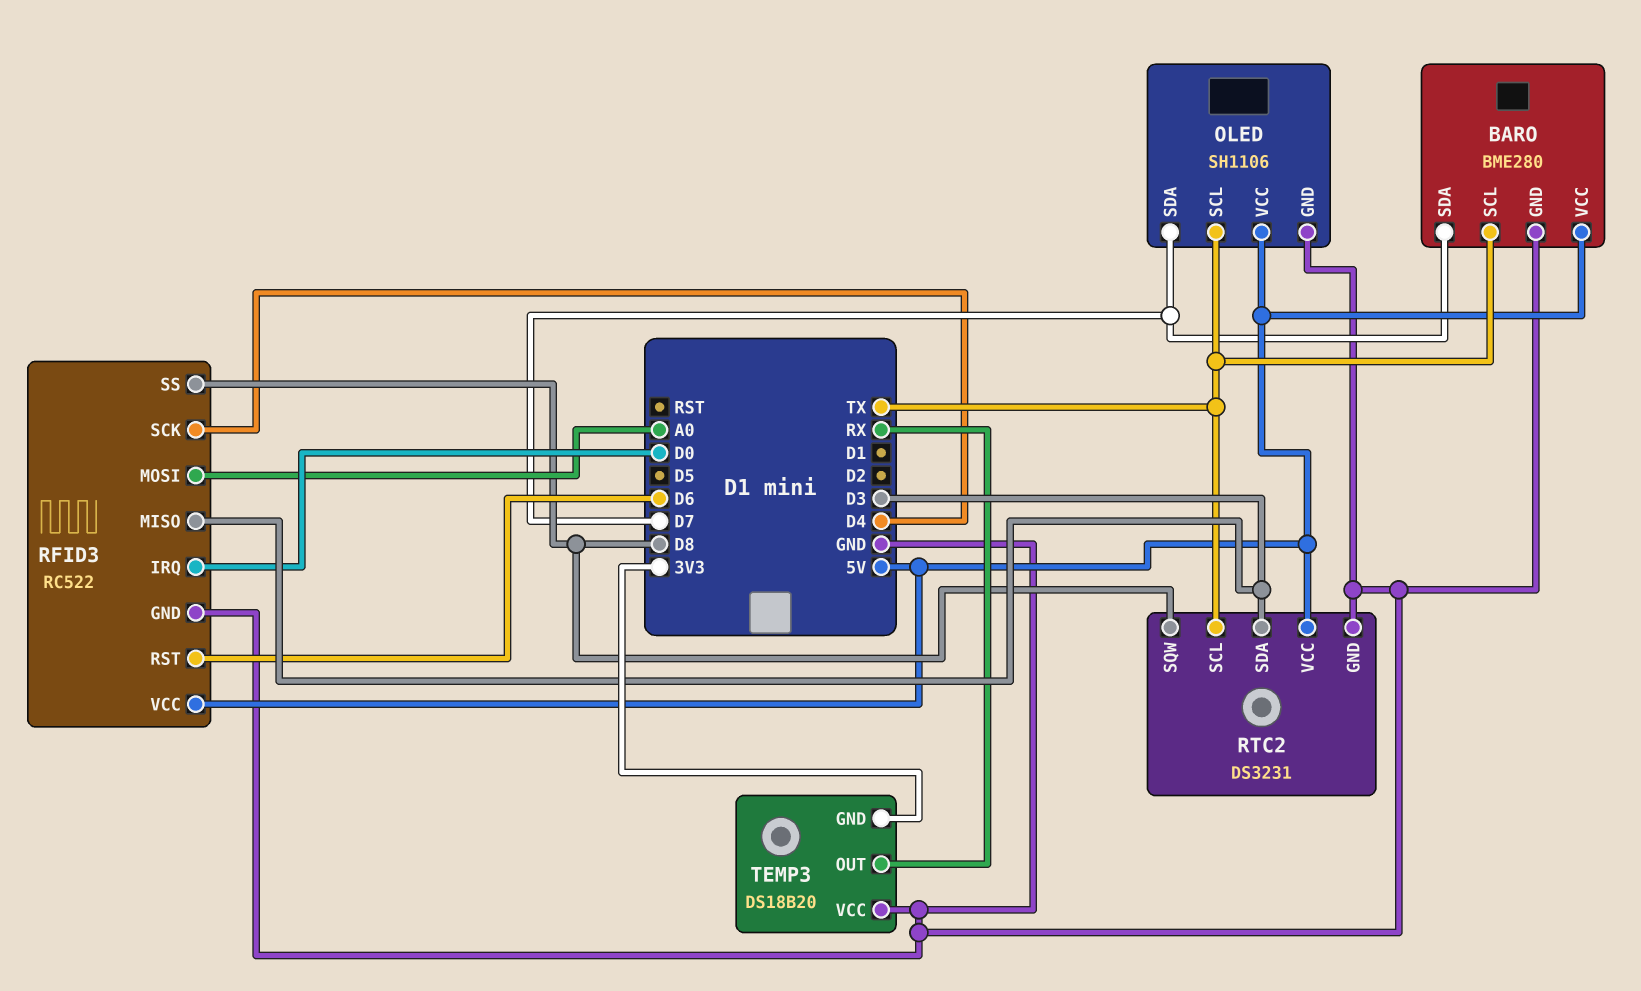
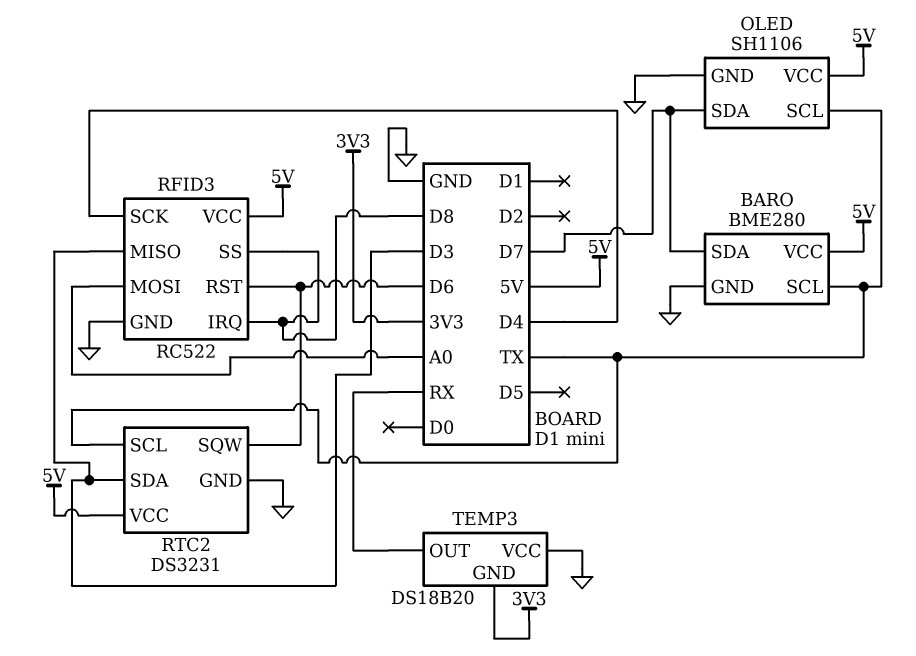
RFID3 pin IRQ: D0 -> D8
RTC2 pin SQW: D8 -> D6

